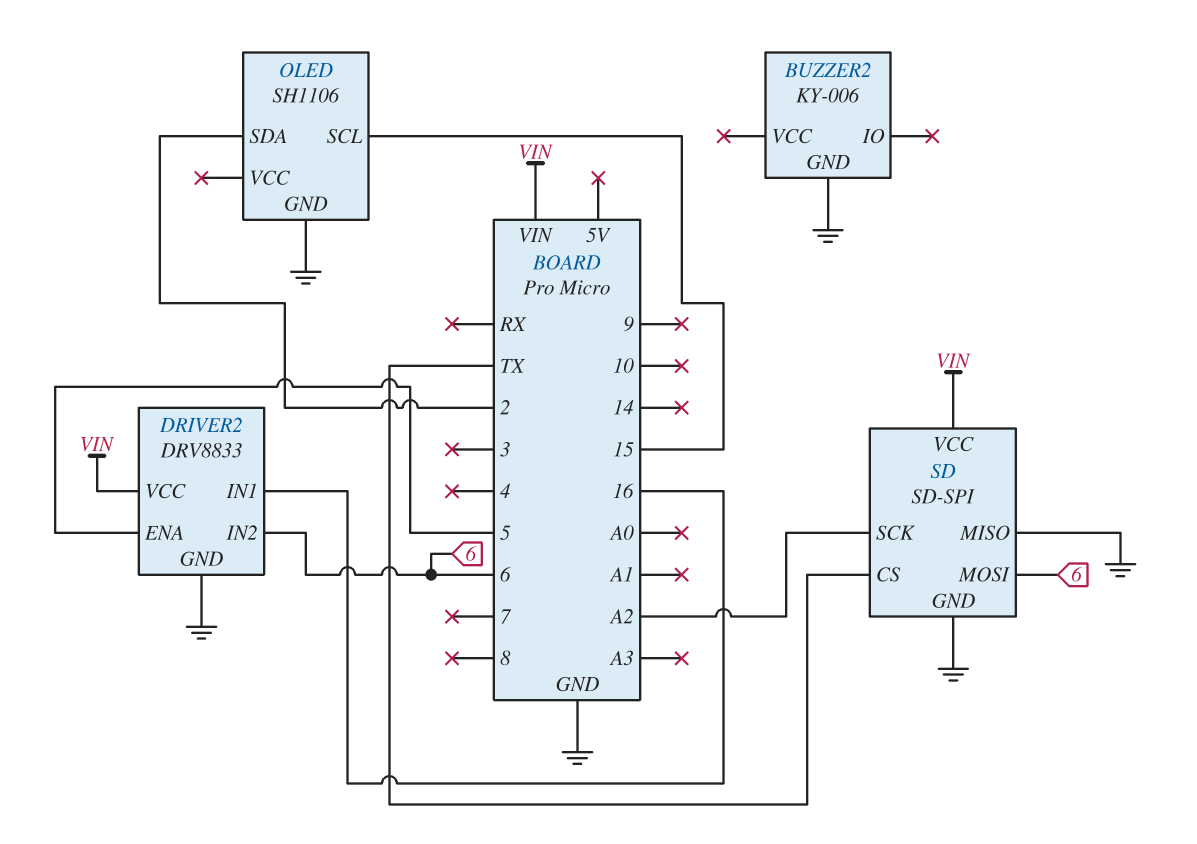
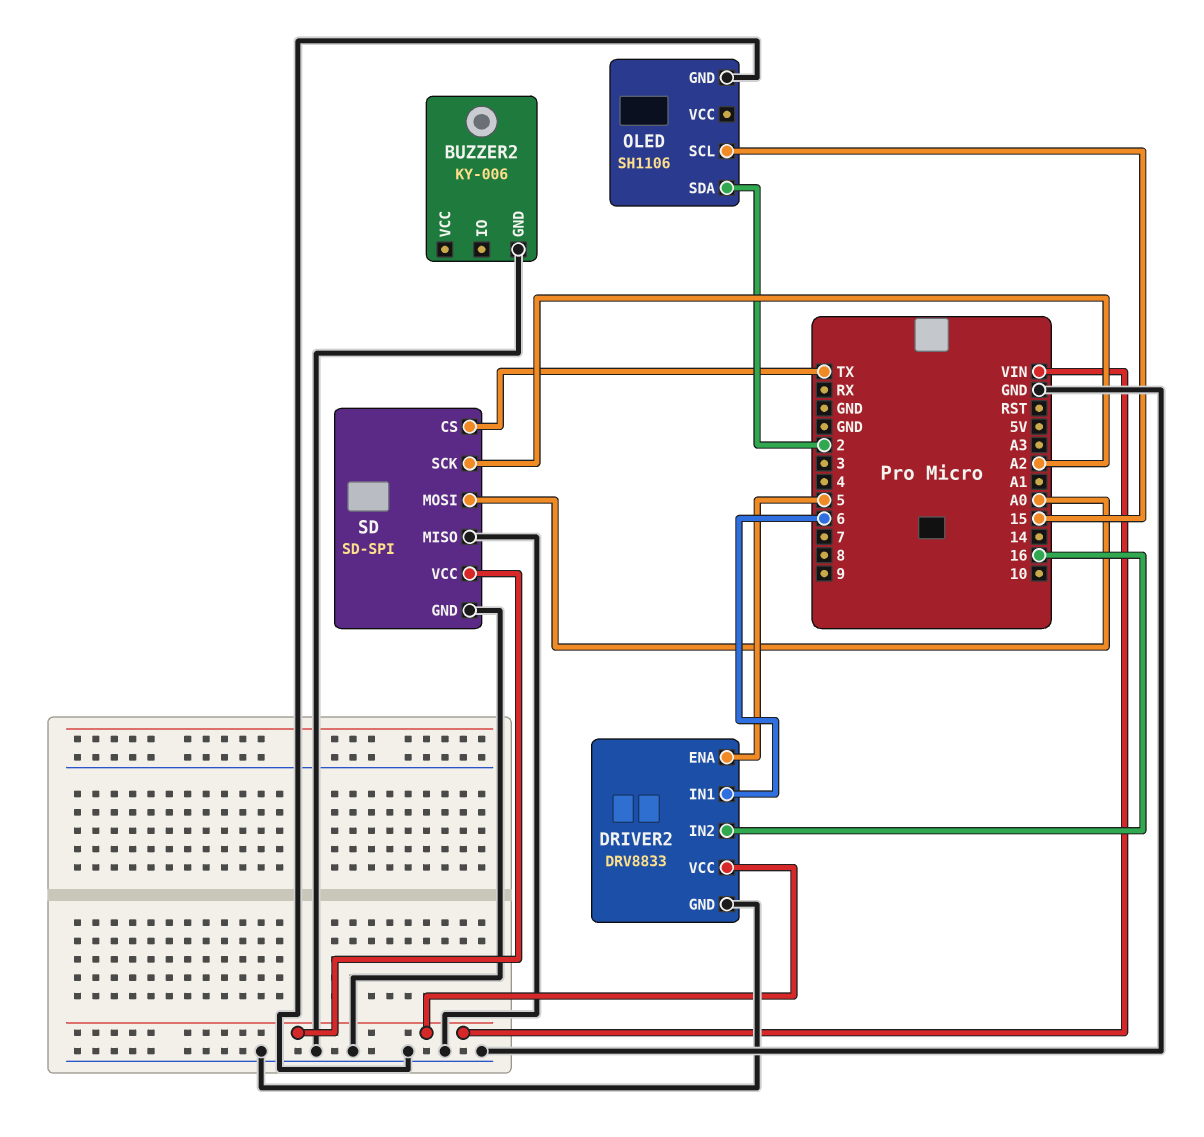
DRIVER2 pin IN1: 16 -> 6
DRIVER2 pin IN2: 6 -> 16
SD pin MOSI: 6 -> A0

